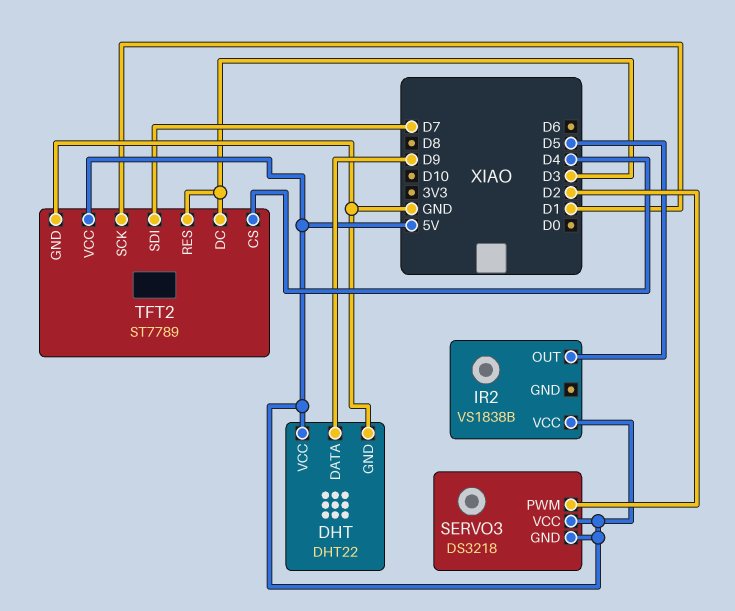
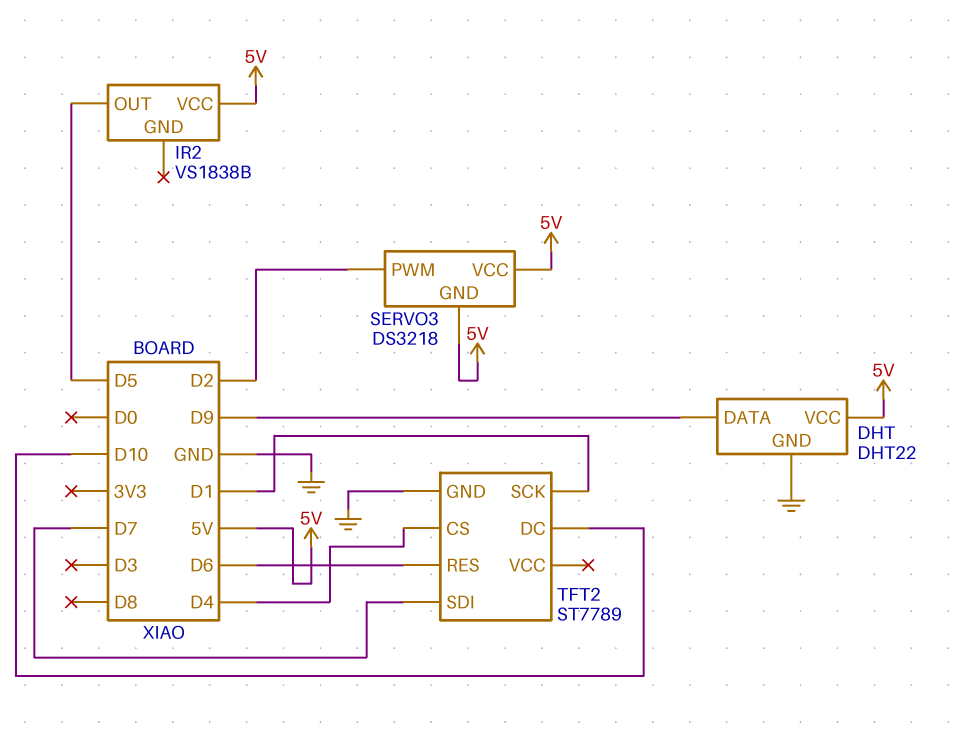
TFT2 pin DC: D3 -> D10
TFT2 pin RES: D3 -> D6
TFT2 pin VCC: 5V -> none

